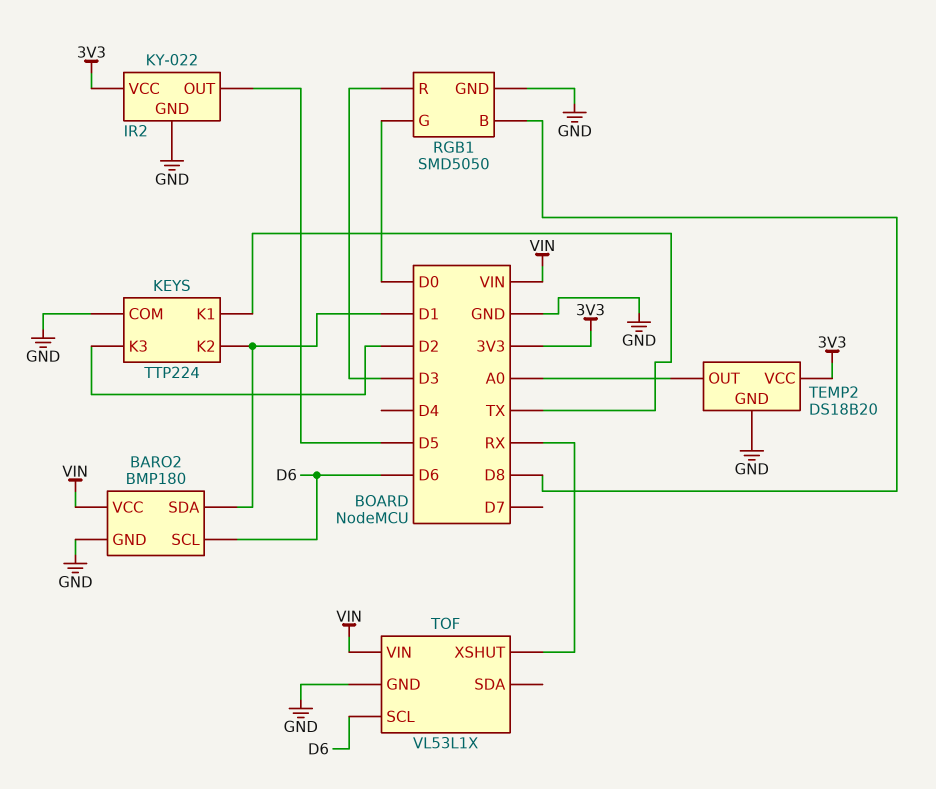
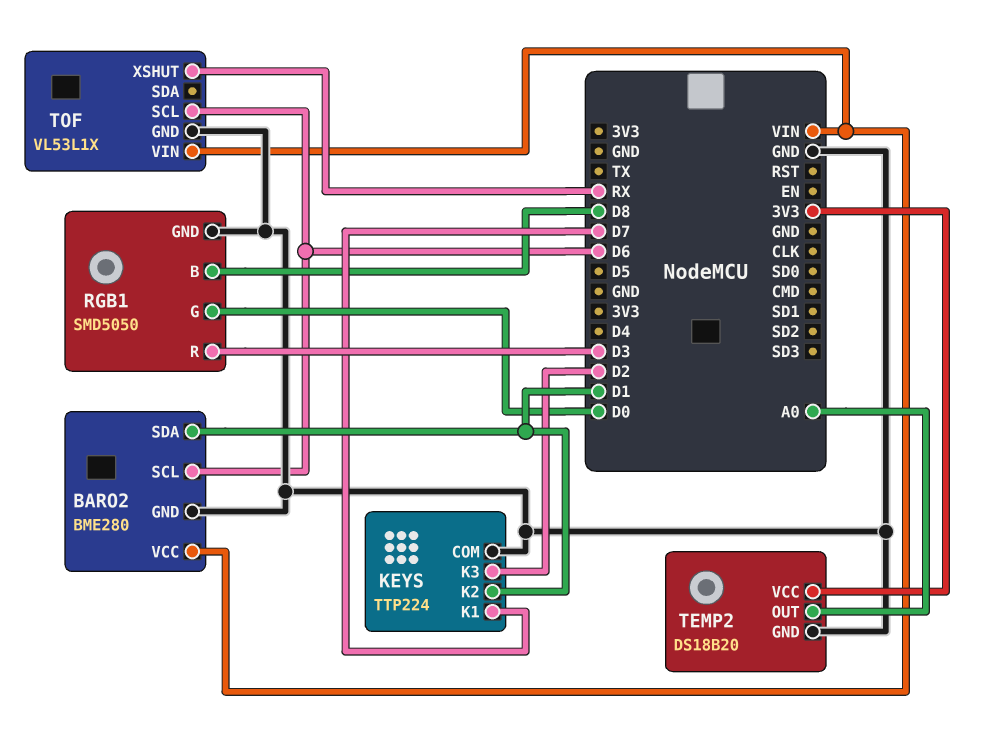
BARO2: BMP180 -> BME280
IR2: KY-022 -> none
IR2 pin GND: GND -> none
IR2 pin OUT: D5 -> none
IR2 pin VCC: 3V3 -> none
KEYS pin K1: TX -> D7

